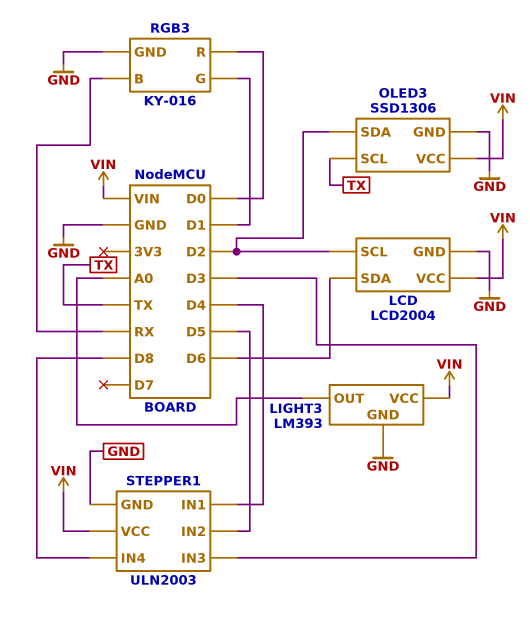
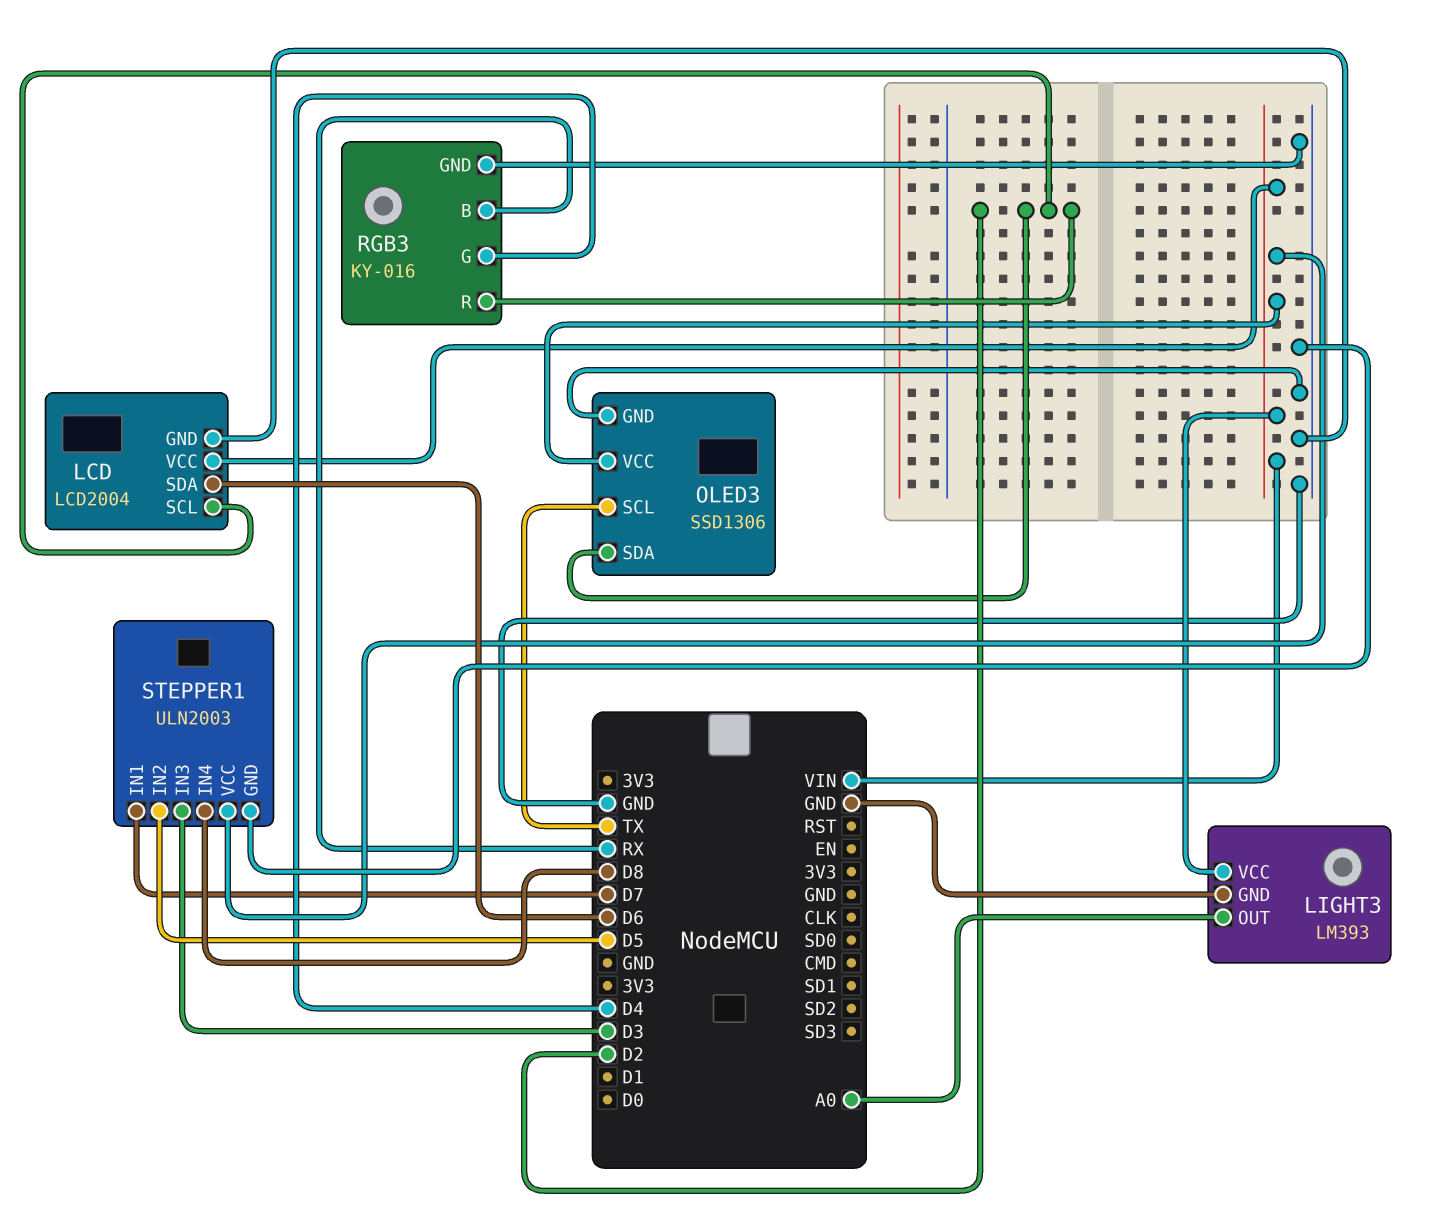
RGB3 pin G: D1 -> D4
RGB3 pin R: D0 -> D2
STEPPER1 pin IN1: D4 -> D7

